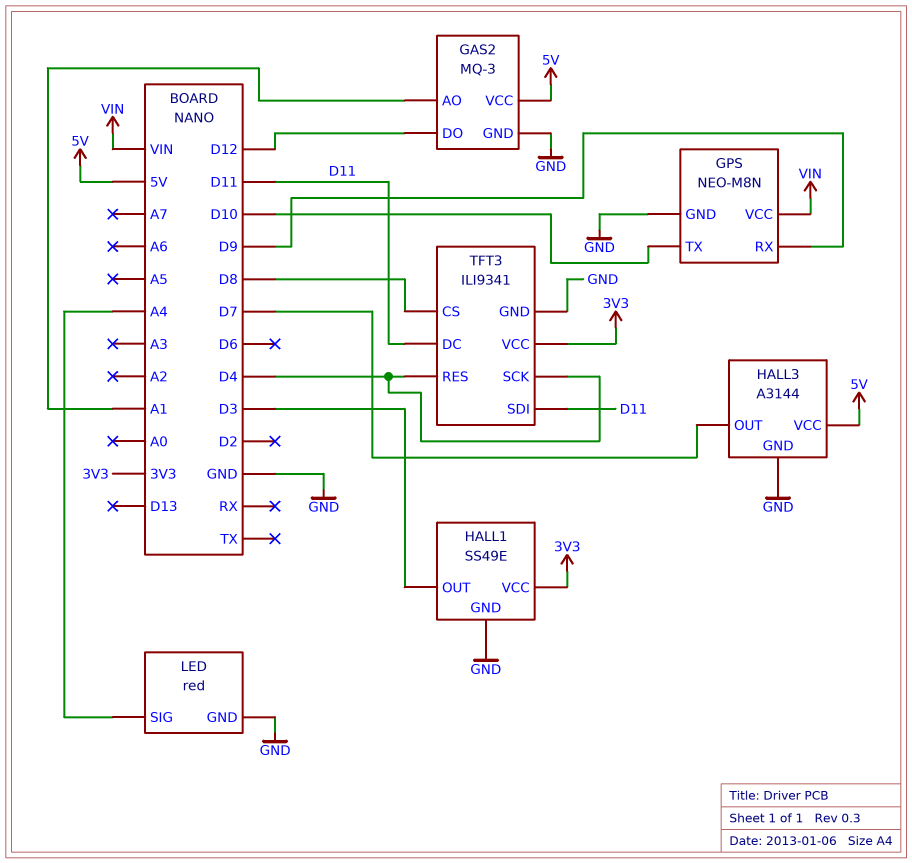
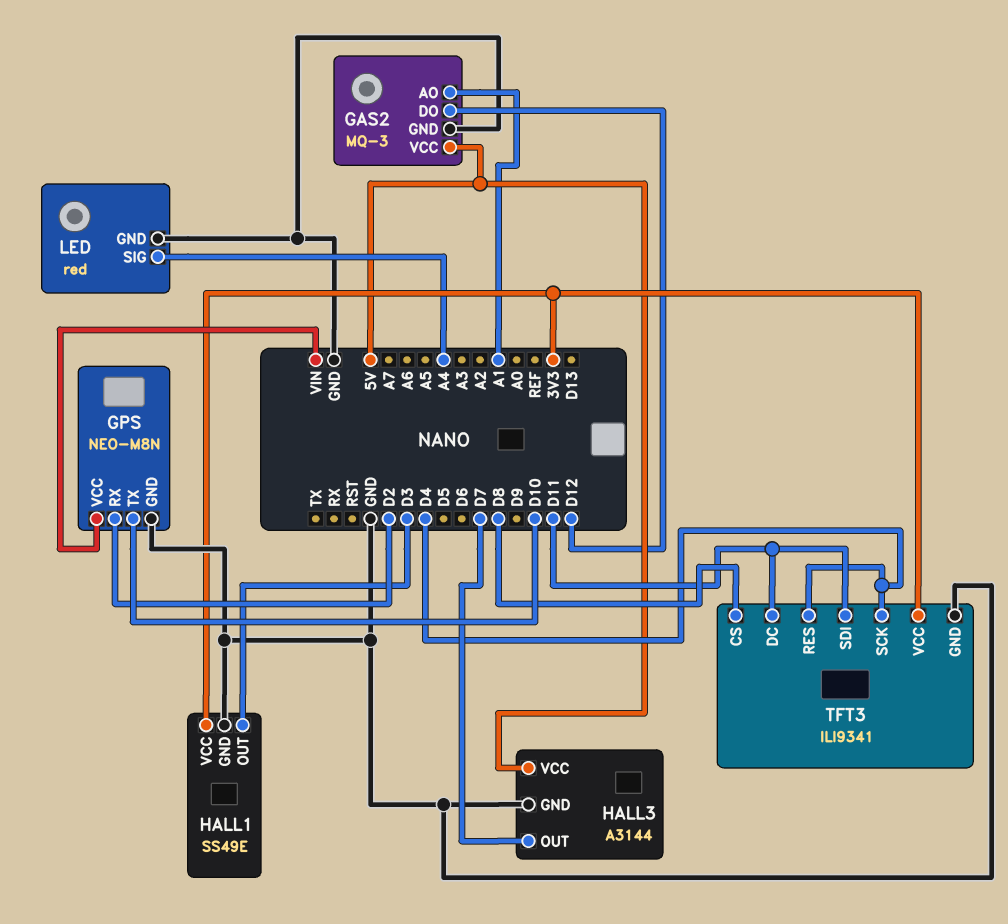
GPS pin RX: D9 -> D2

